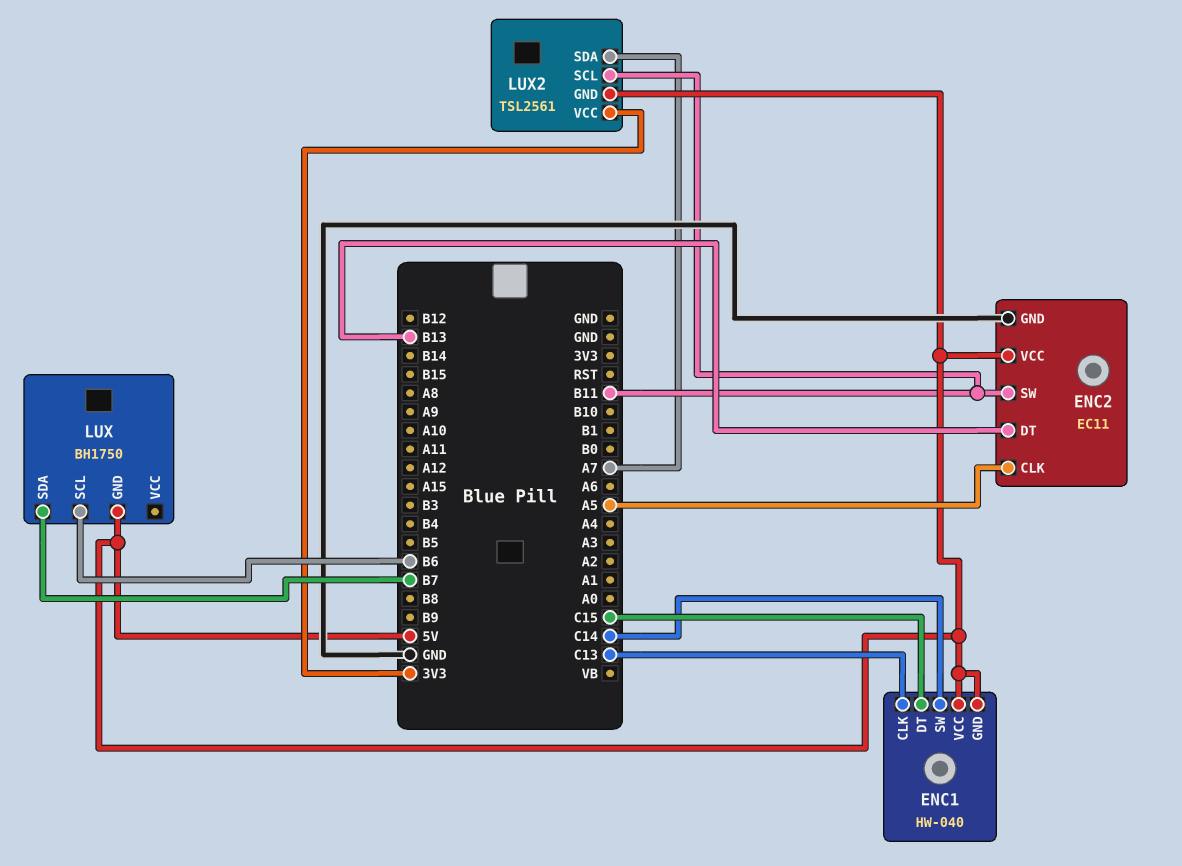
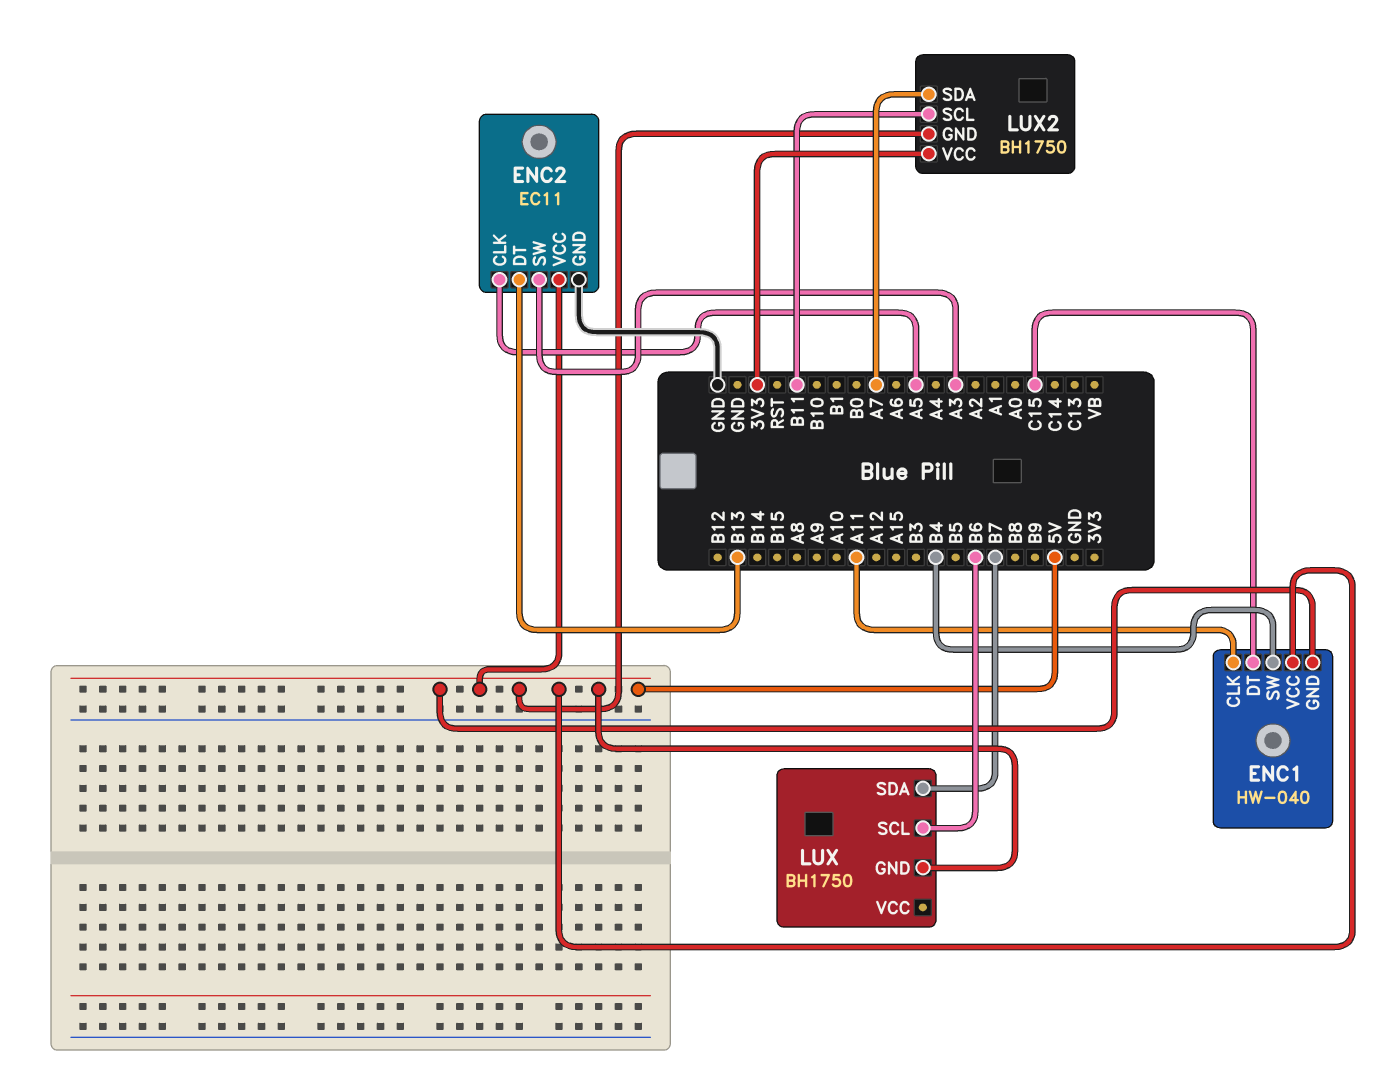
ENC1 pin CLK: C13 -> A11
ENC1 pin SW: C14 -> B4
ENC2 pin SW: B11 -> A3
LUX2: TSL2561 -> BH1750

